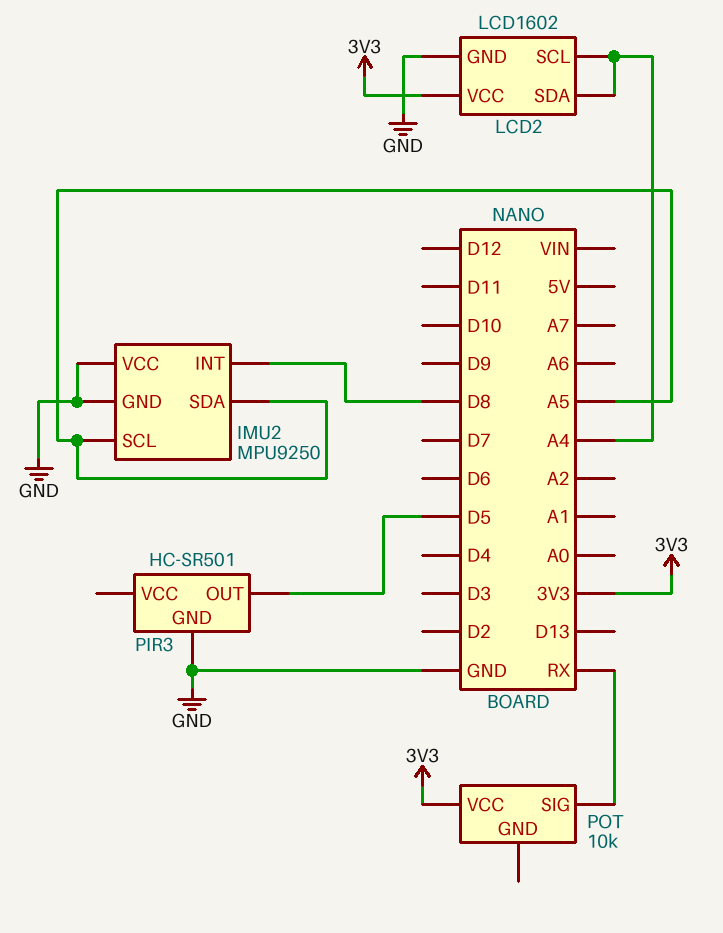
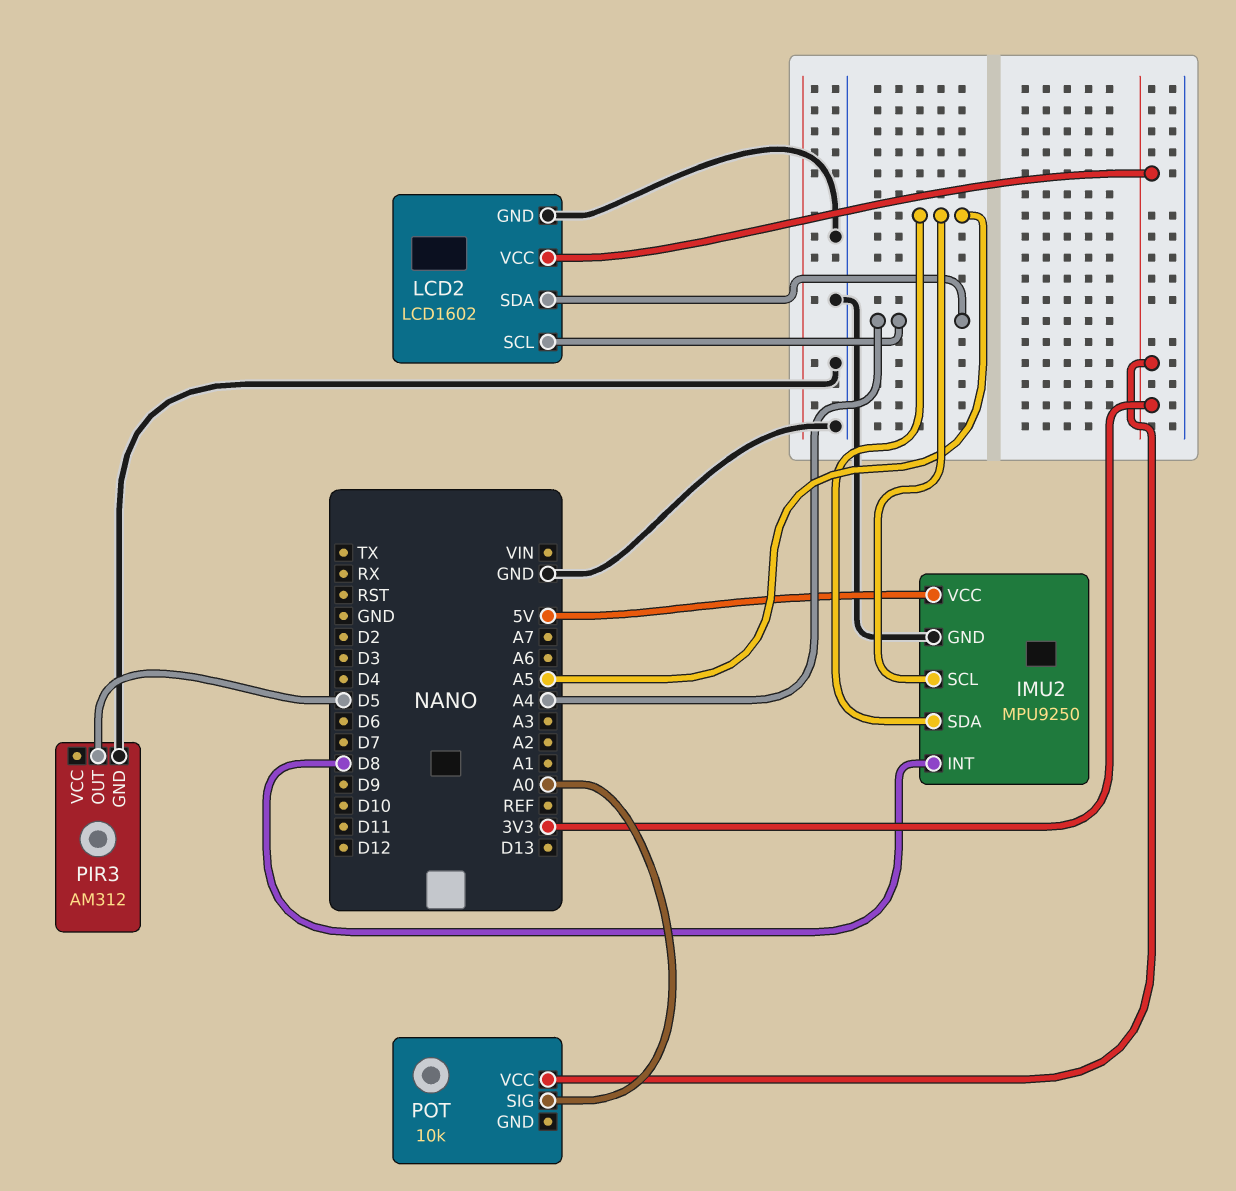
IMU2 pin VCC: GND -> 5V
PIR3: HC-SR501 -> AM312
POT pin SIG: RX -> A0

